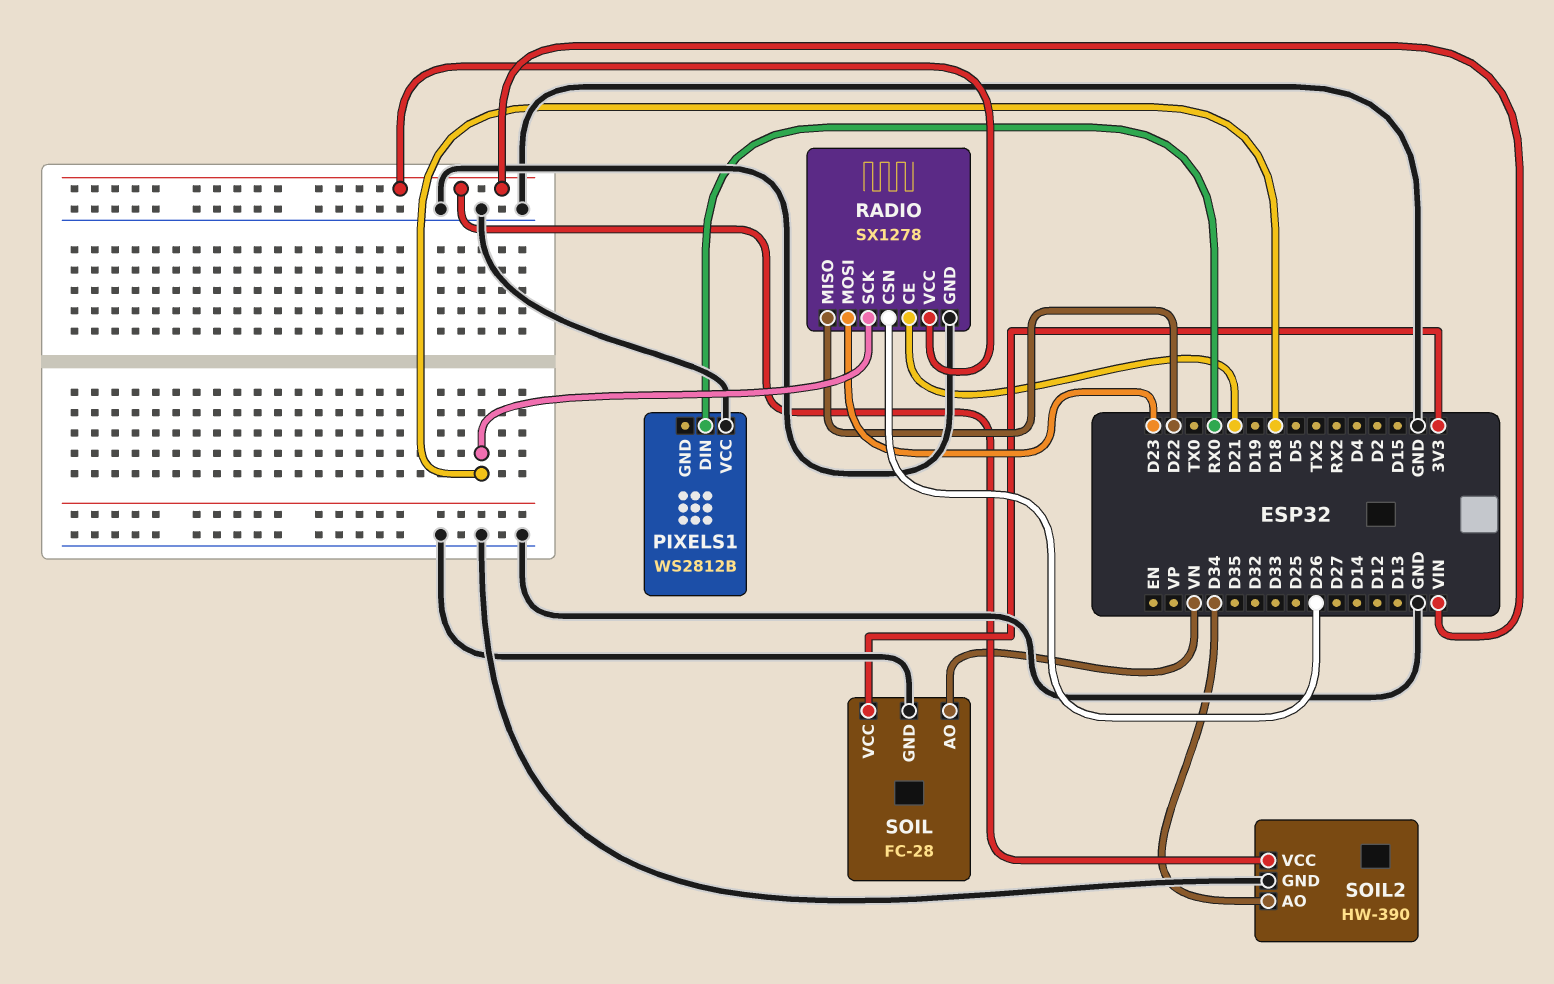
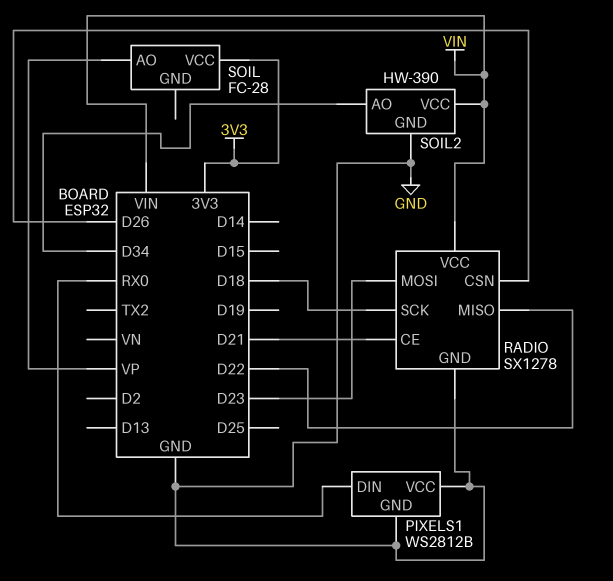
PIXELS1 pin GND: none -> GND
SOIL pin AO: VN -> VP
SOIL pin GND: GND -> none

